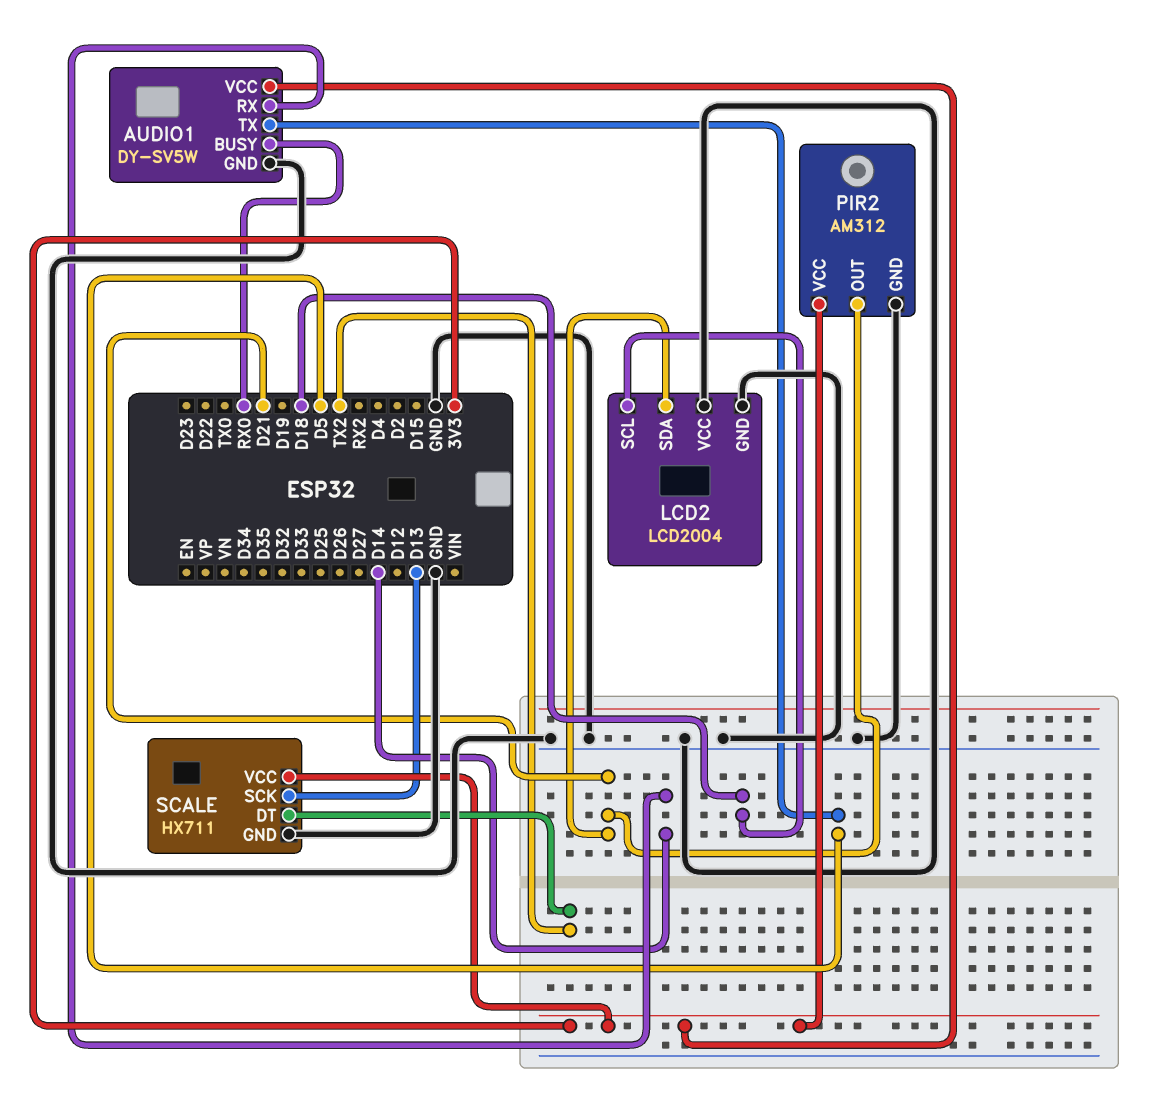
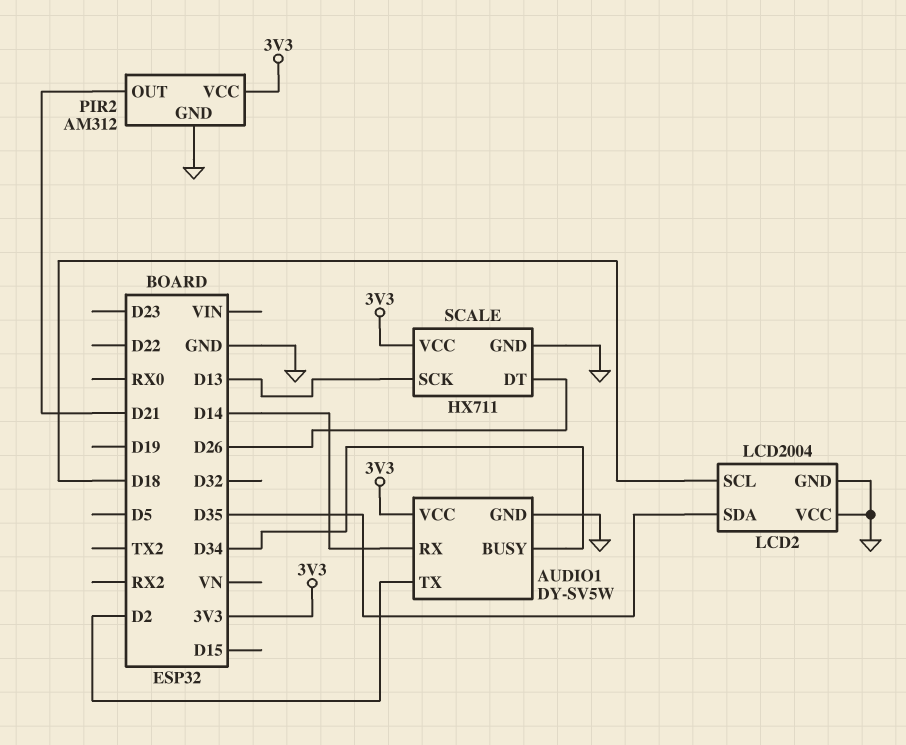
AUDIO1 pin BUSY: RX0 -> D34
AUDIO1 pin TX: D5 -> D2
LCD2 pin SDA: D21 -> D35
SCALE pin DT: TX2 -> D26

